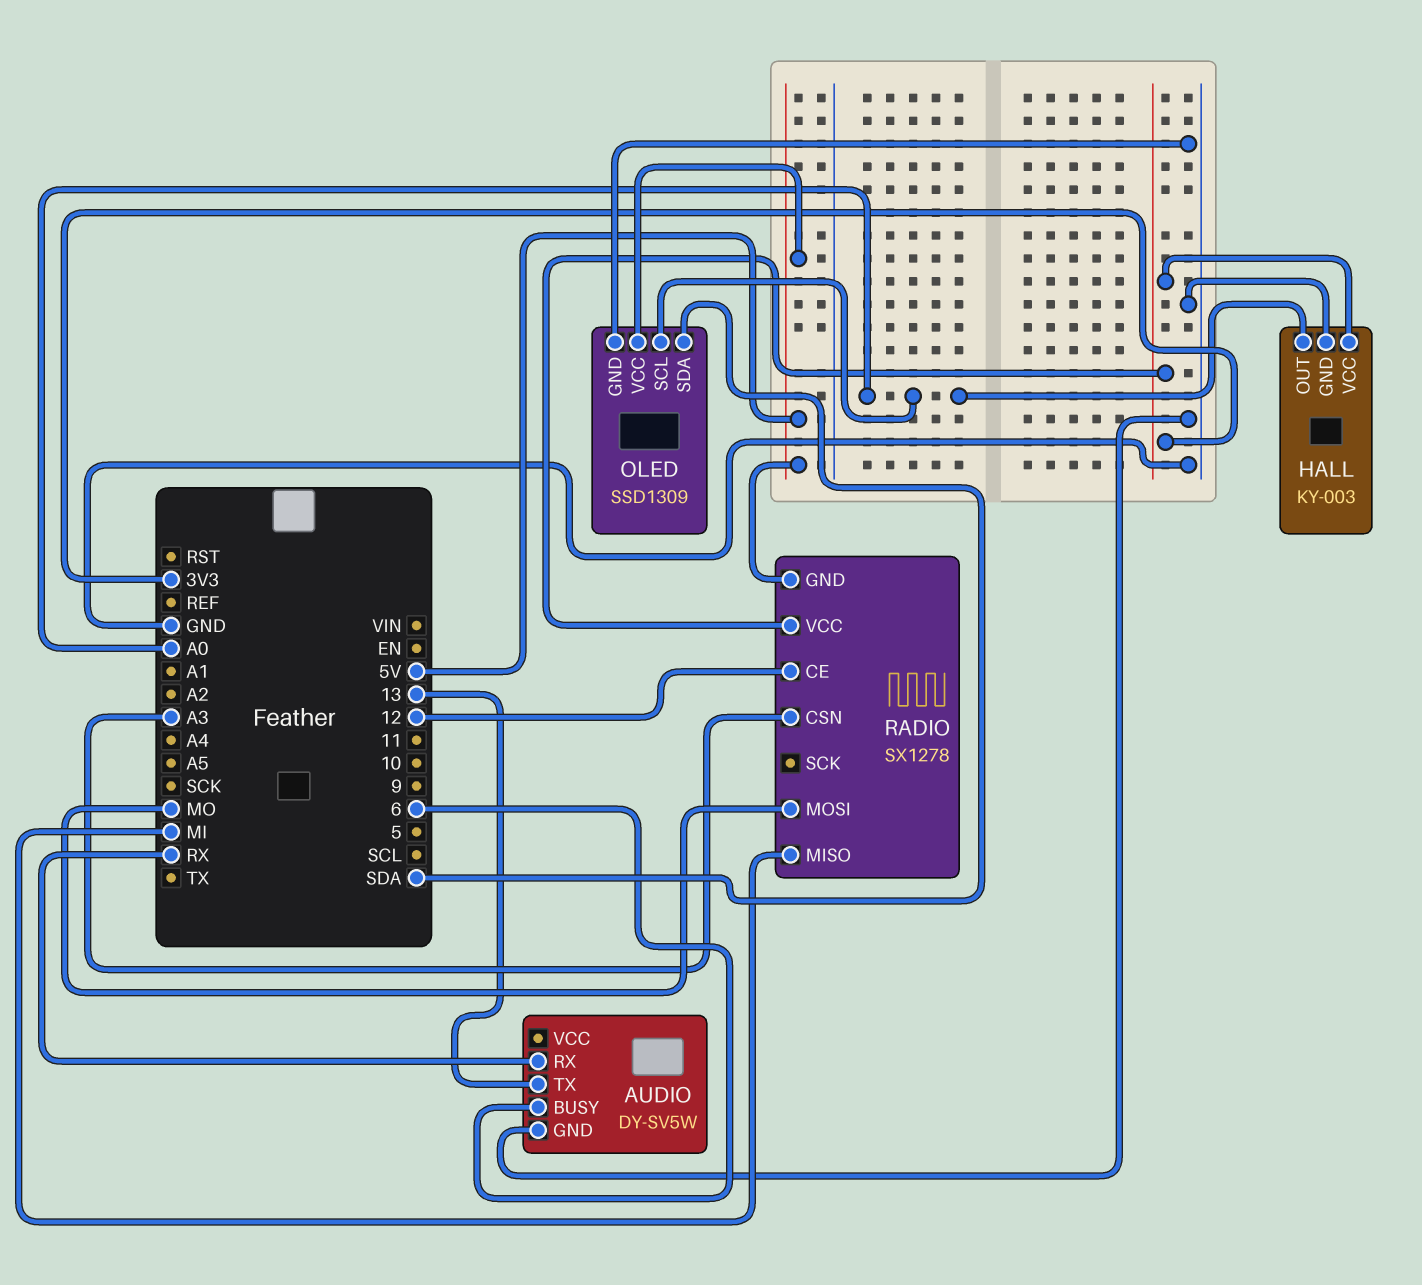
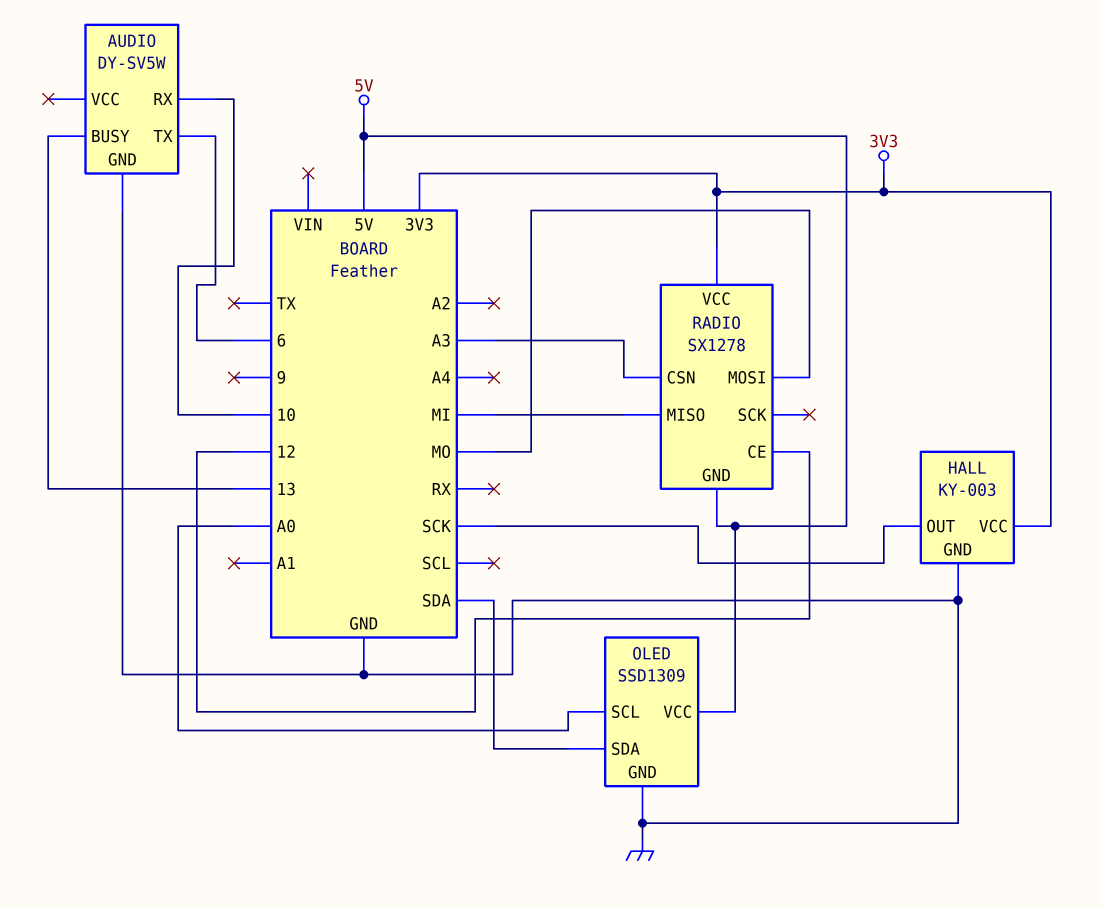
AUDIO pin BUSY: 6 -> 13
AUDIO pin RX: RX -> 10
AUDIO pin TX: 13 -> 6
HALL pin OUT: A0 -> SCK

